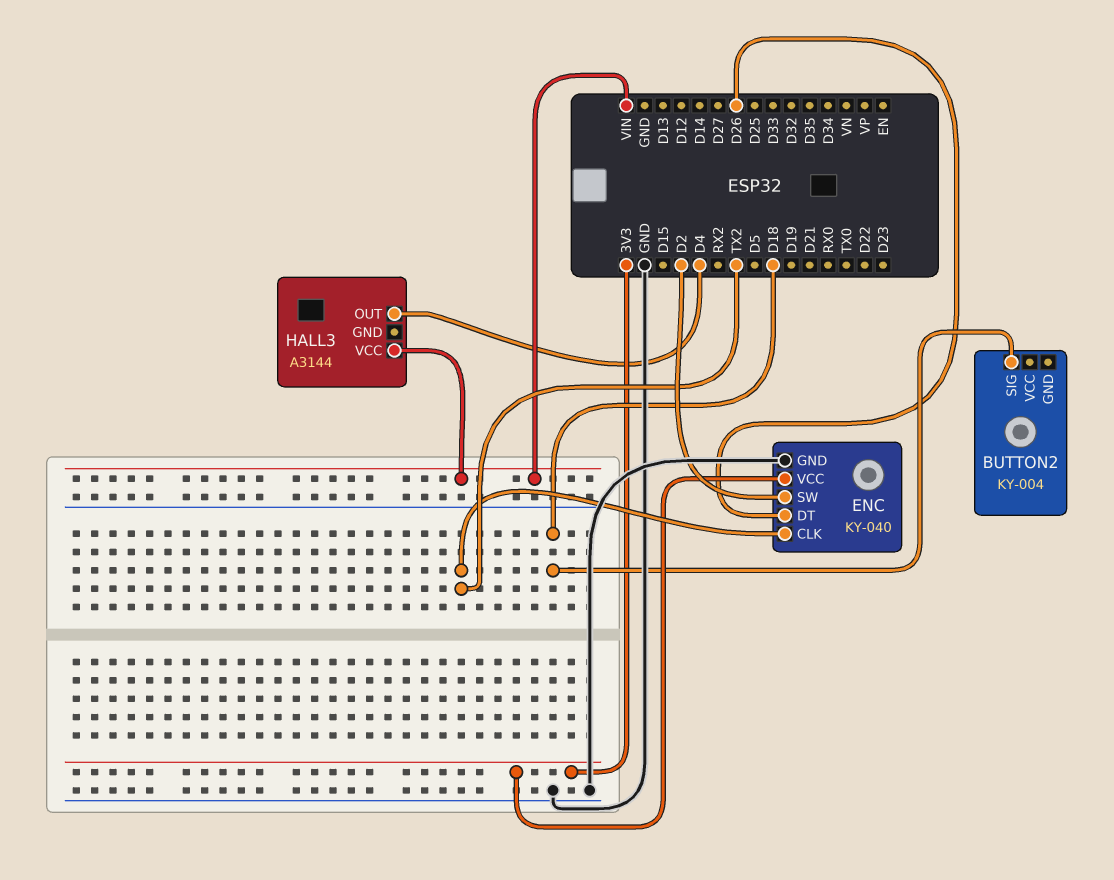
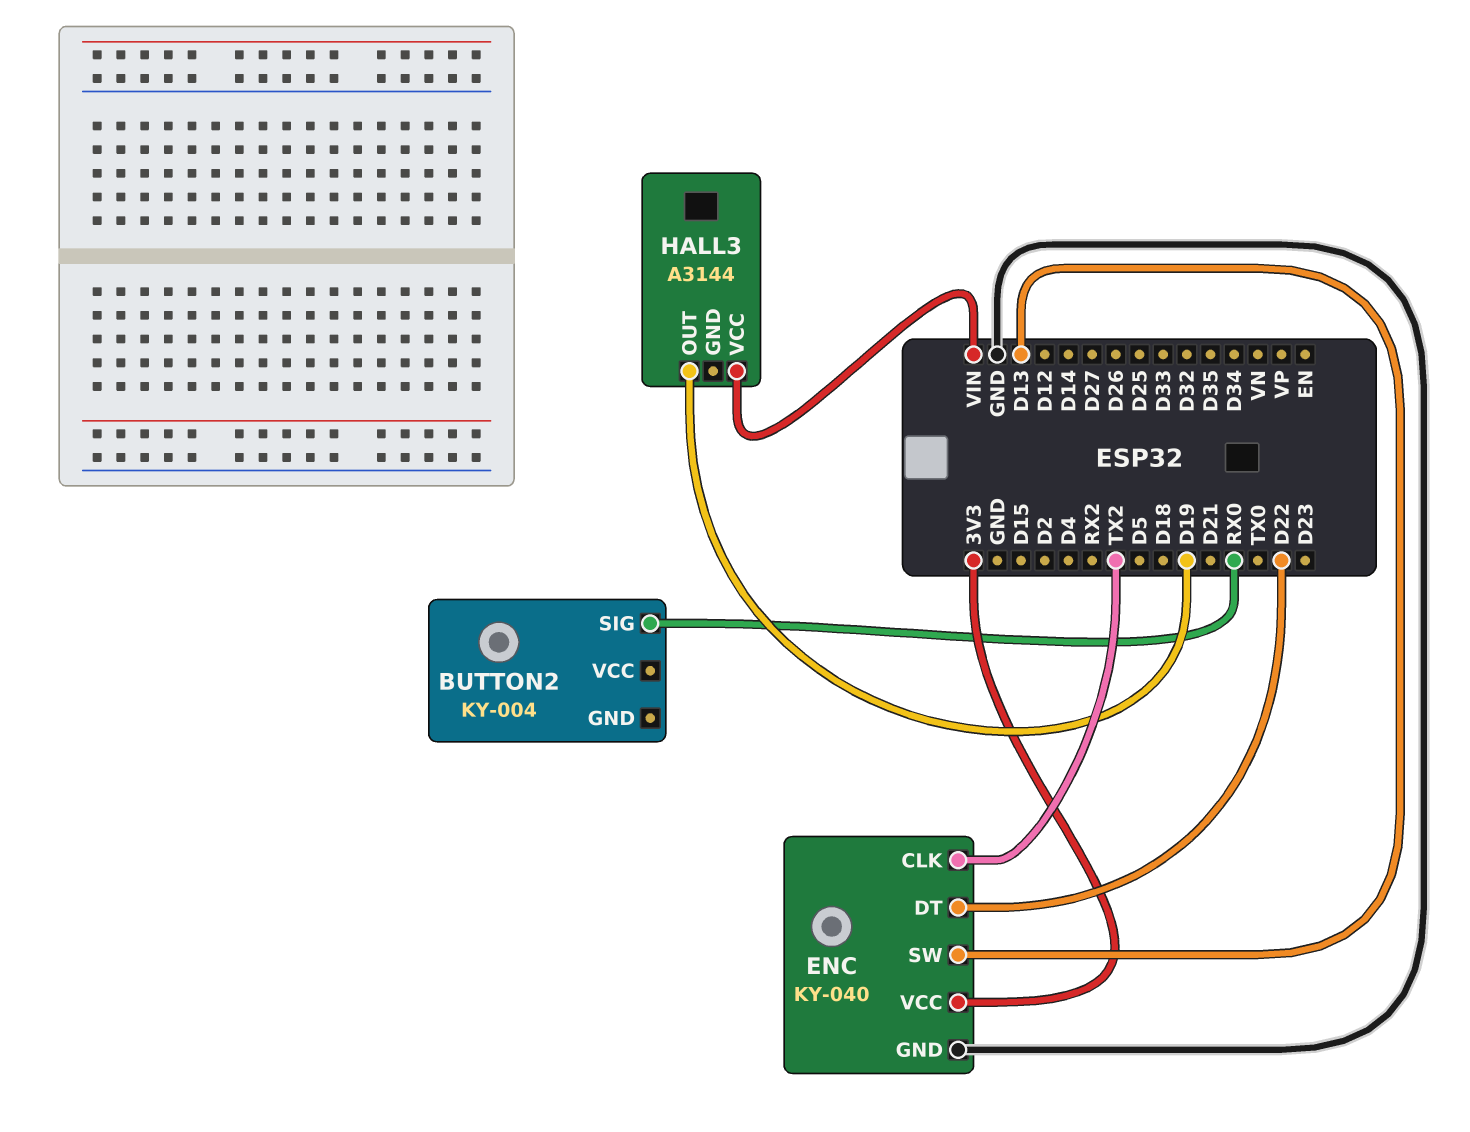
BUTTON2 pin SIG: D18 -> RX0
ENC pin DT: D26 -> D22
ENC pin SW: D2 -> D13
HALL3 pin OUT: D4 -> D19

